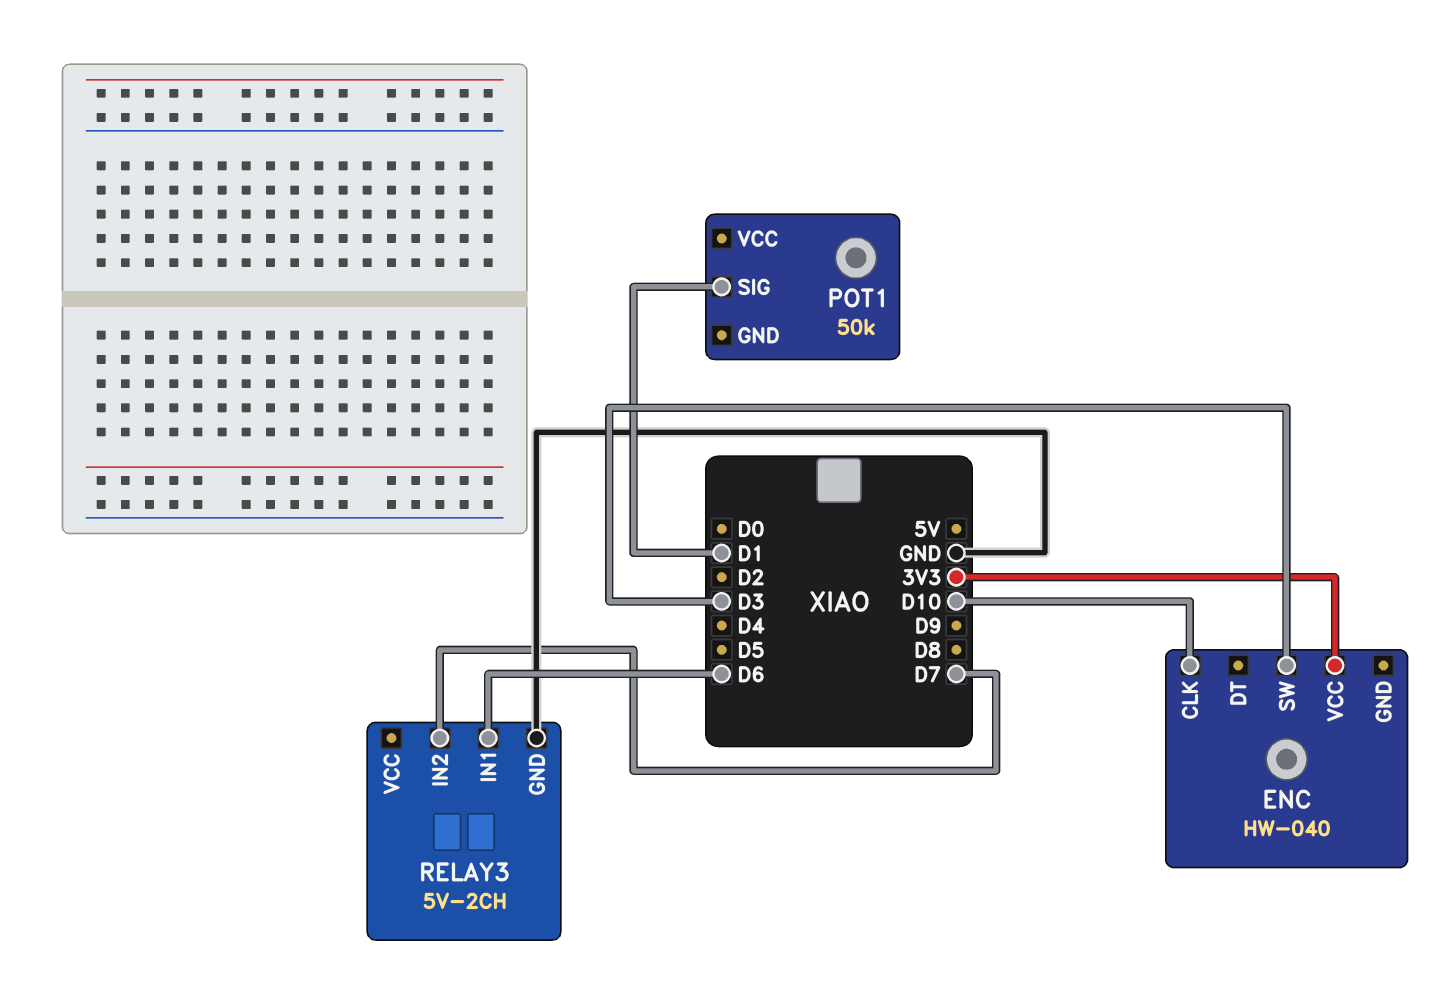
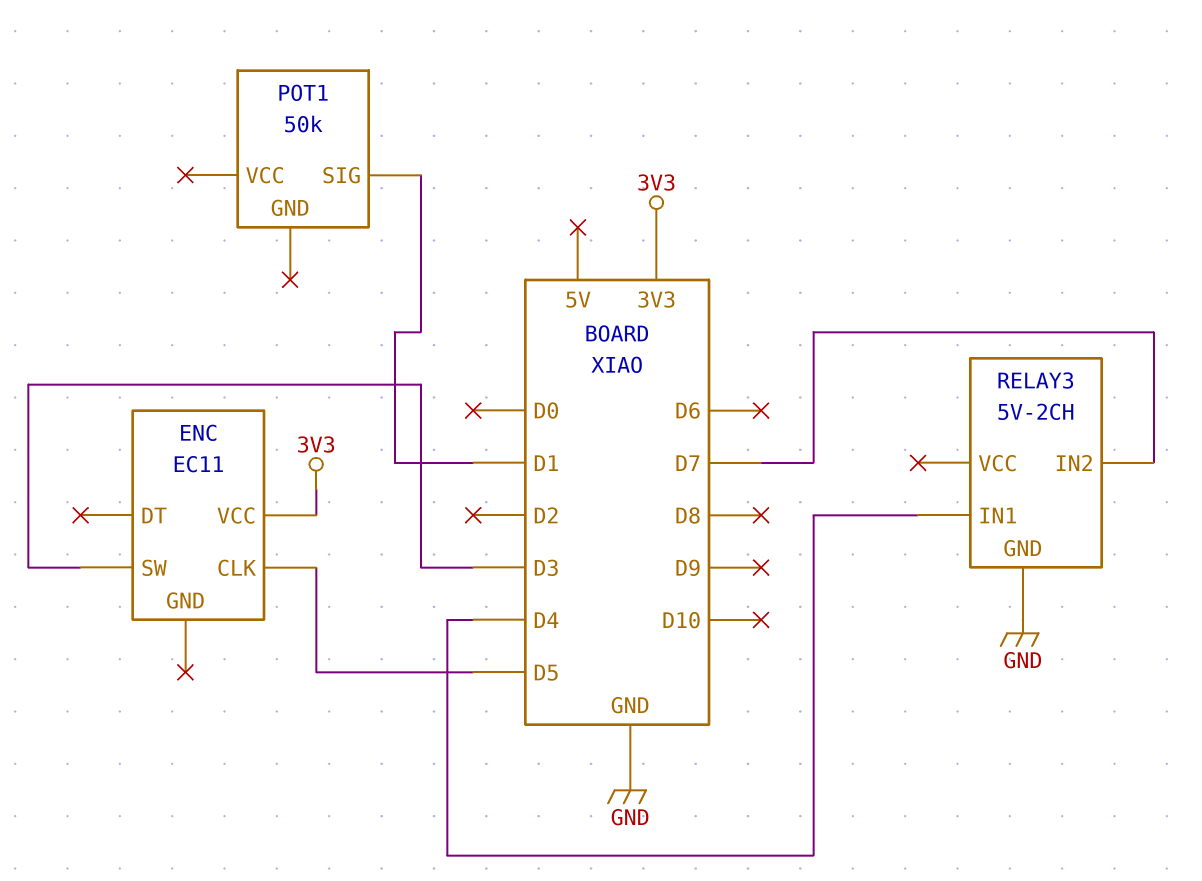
ENC: HW-040 -> EC11
ENC pin CLK: D10 -> D5
RELAY3 pin IN1: D6 -> D4

